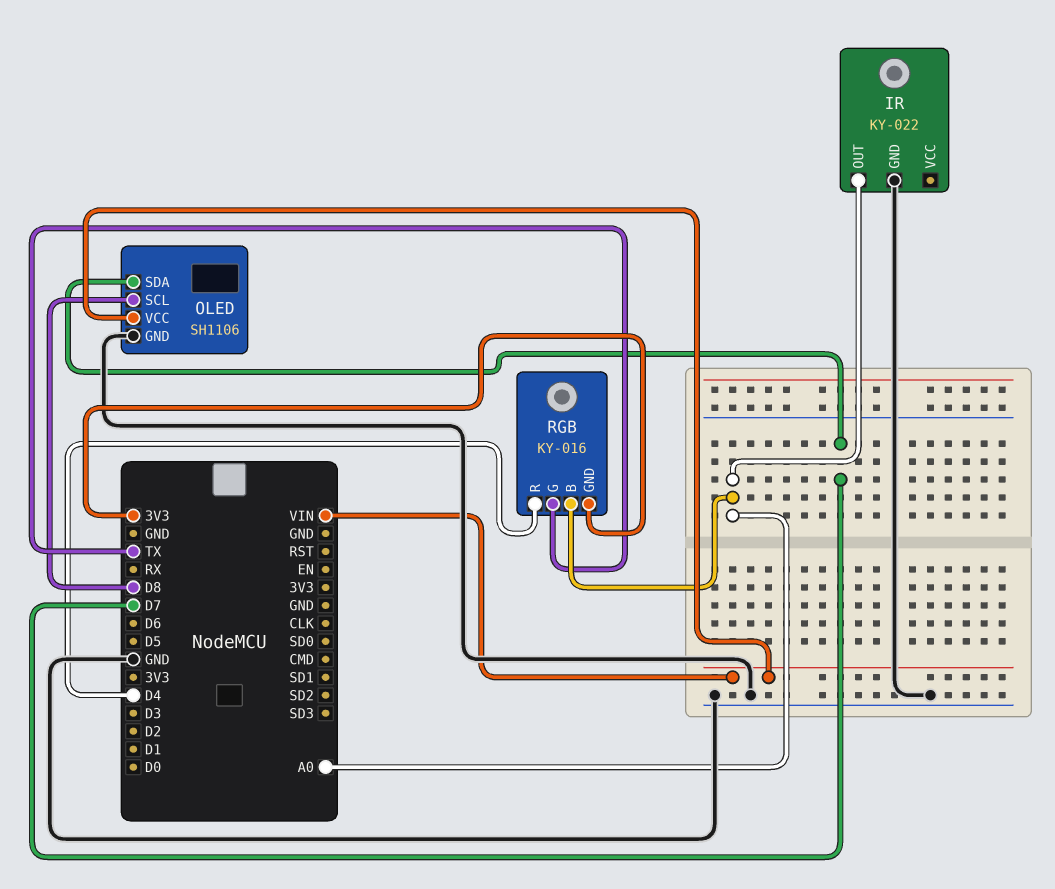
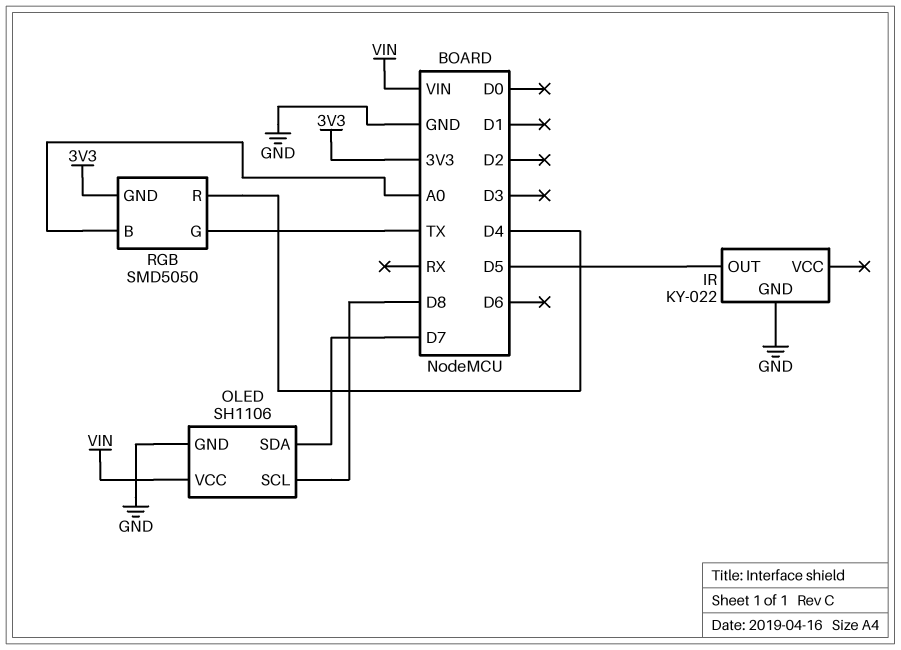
IR pin OUT: A0 -> D5
RGB: KY-016 -> SMD5050

